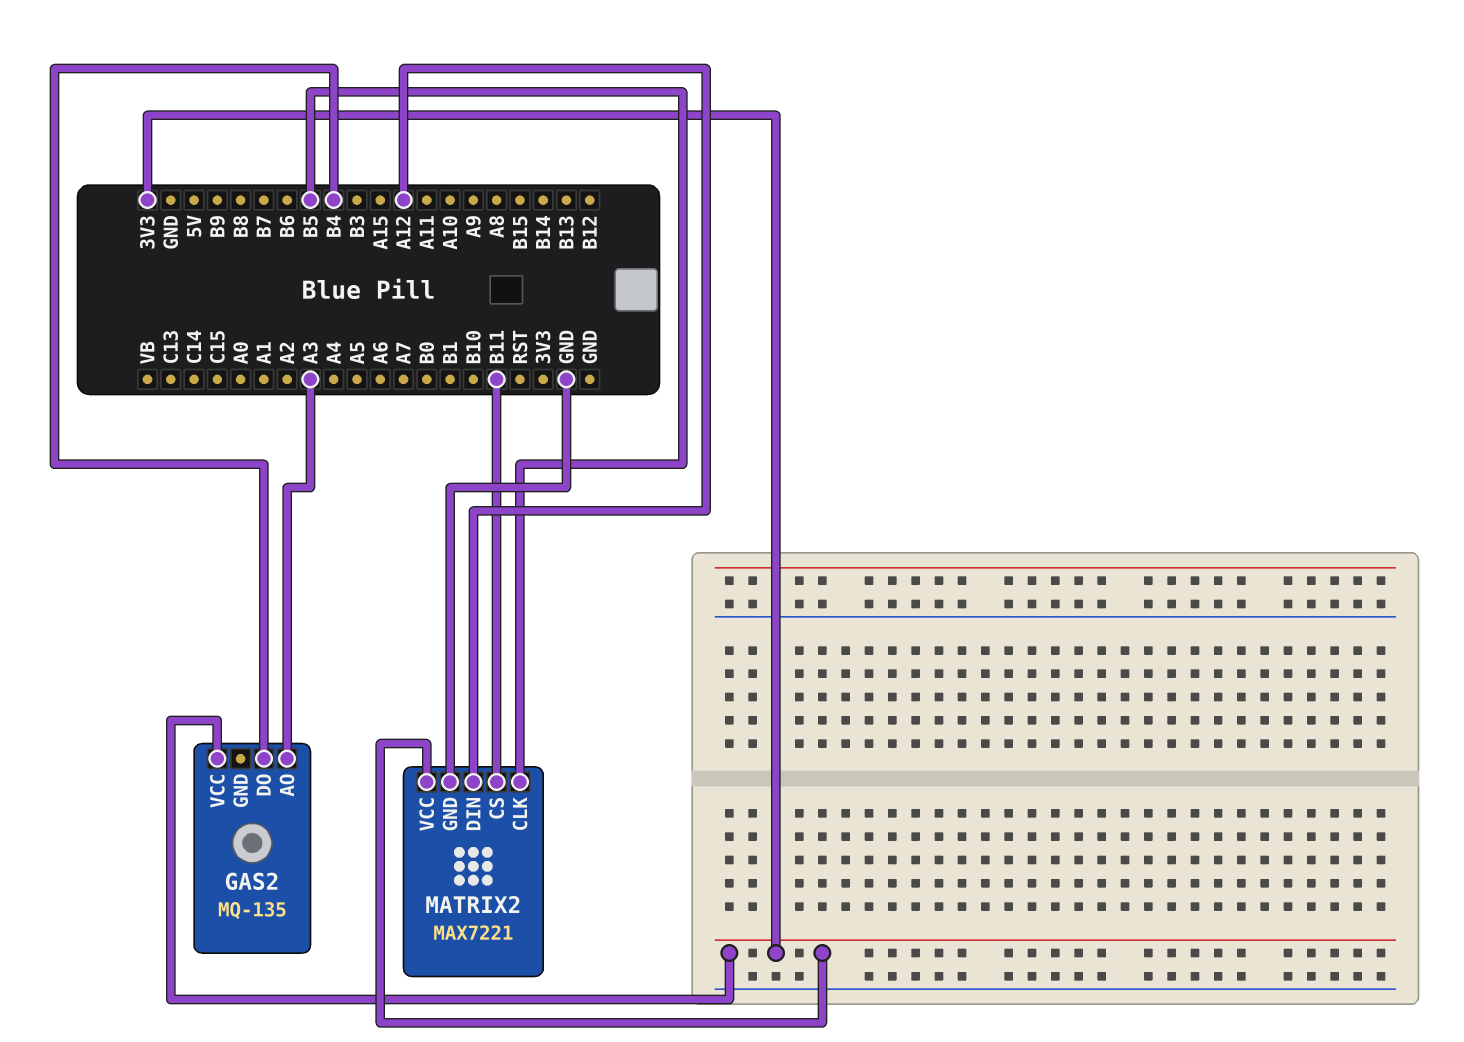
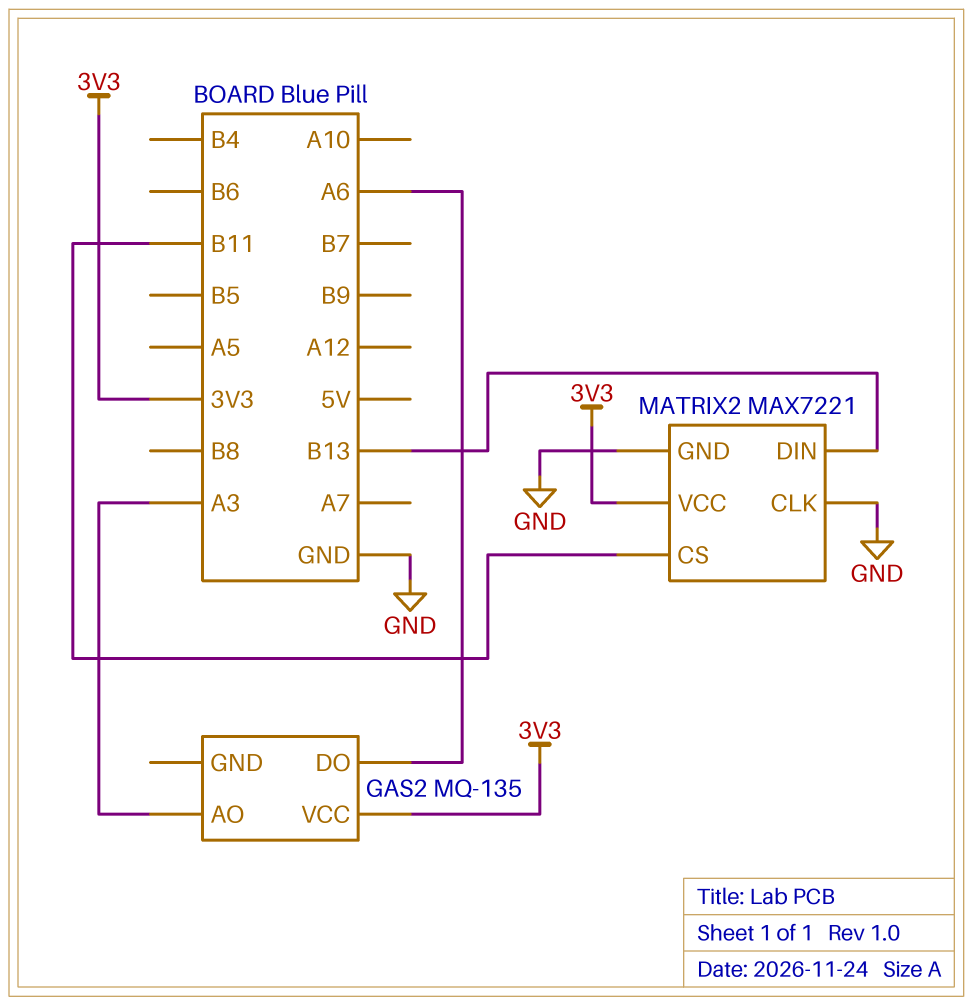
GAS2 pin DO: B4 -> A6
MATRIX2 pin CLK: B5 -> GND
MATRIX2 pin DIN: A12 -> B13

